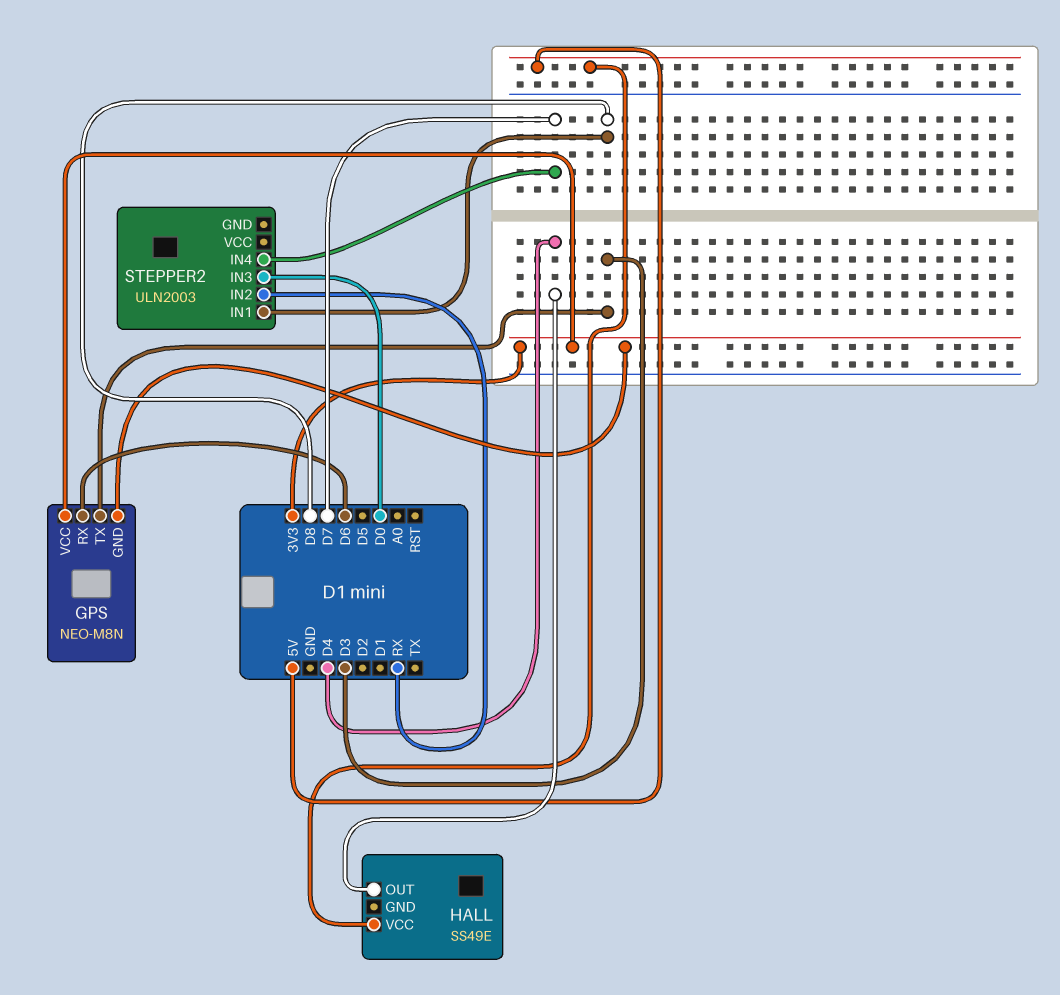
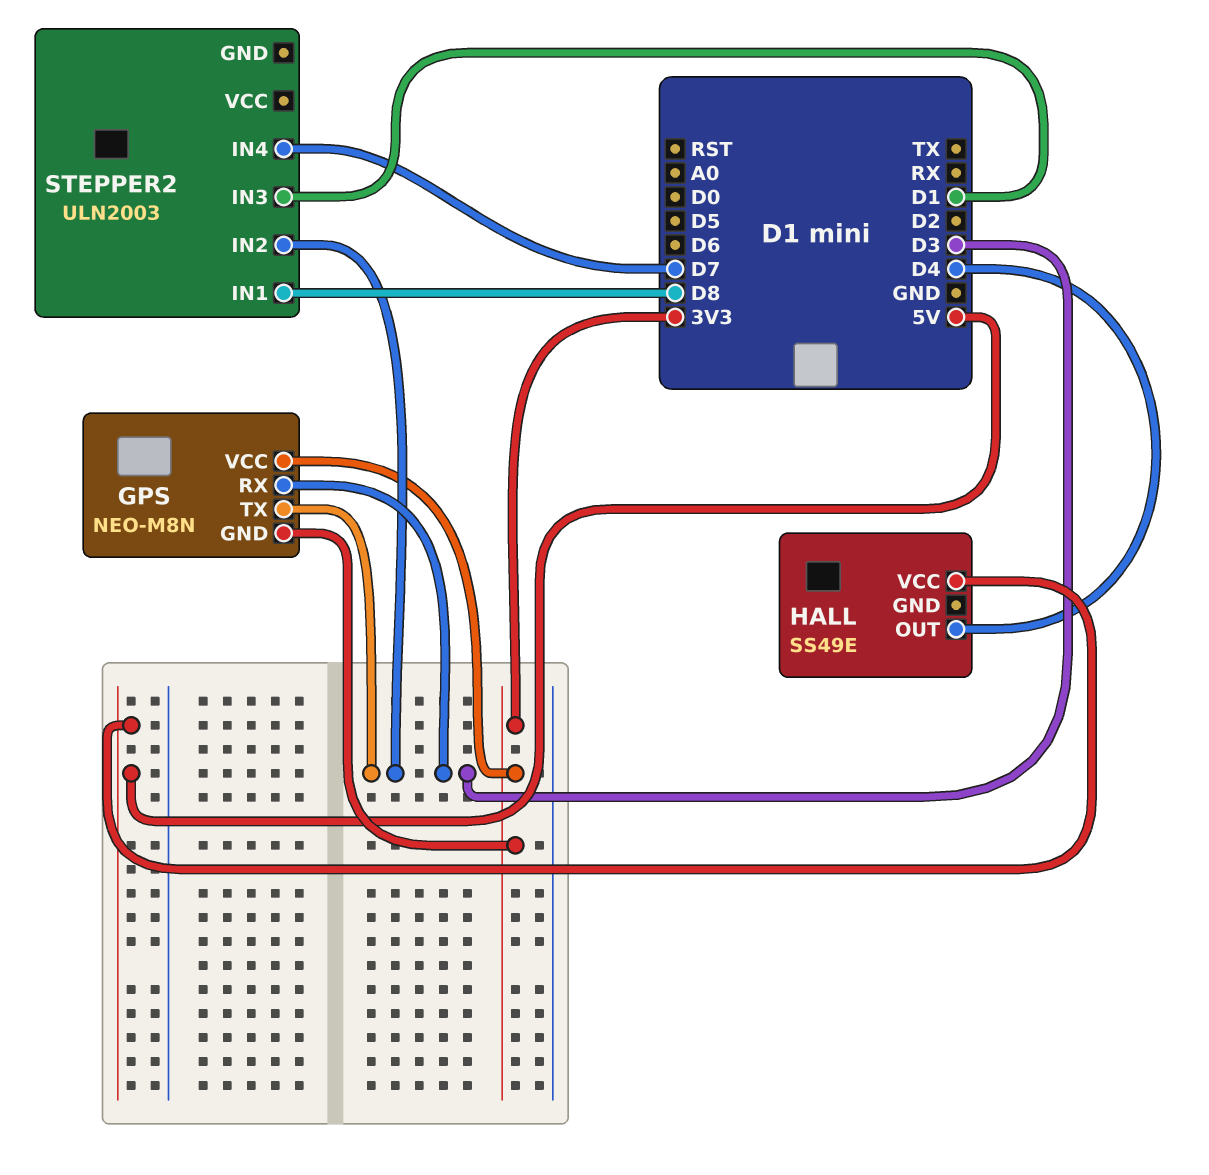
GPS pin RX: D6 -> D3
STEPPER2 pin IN2: RX -> D3
STEPPER2 pin IN3: D0 -> D1

